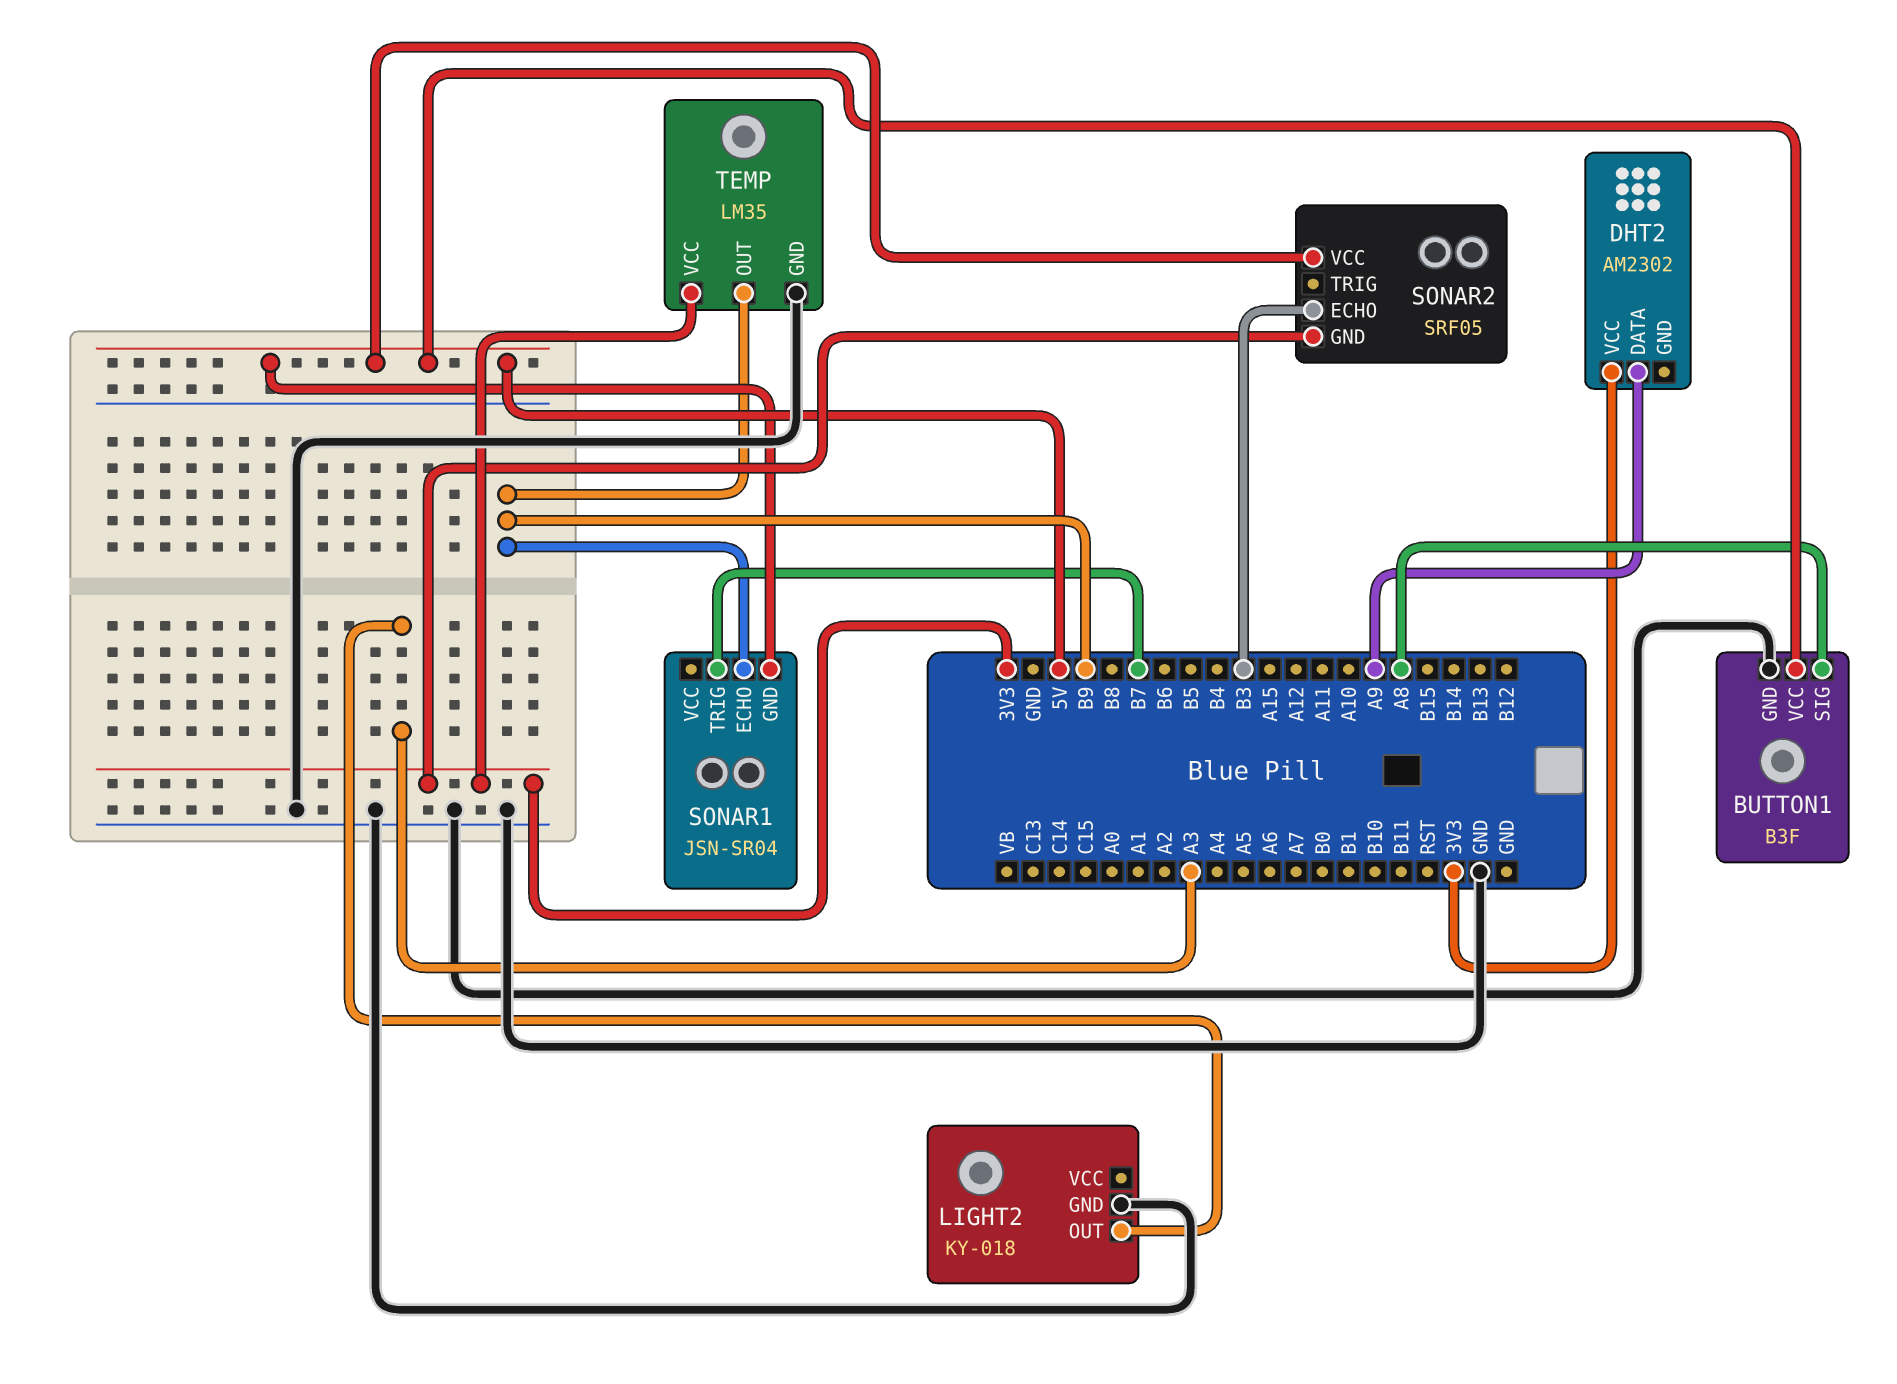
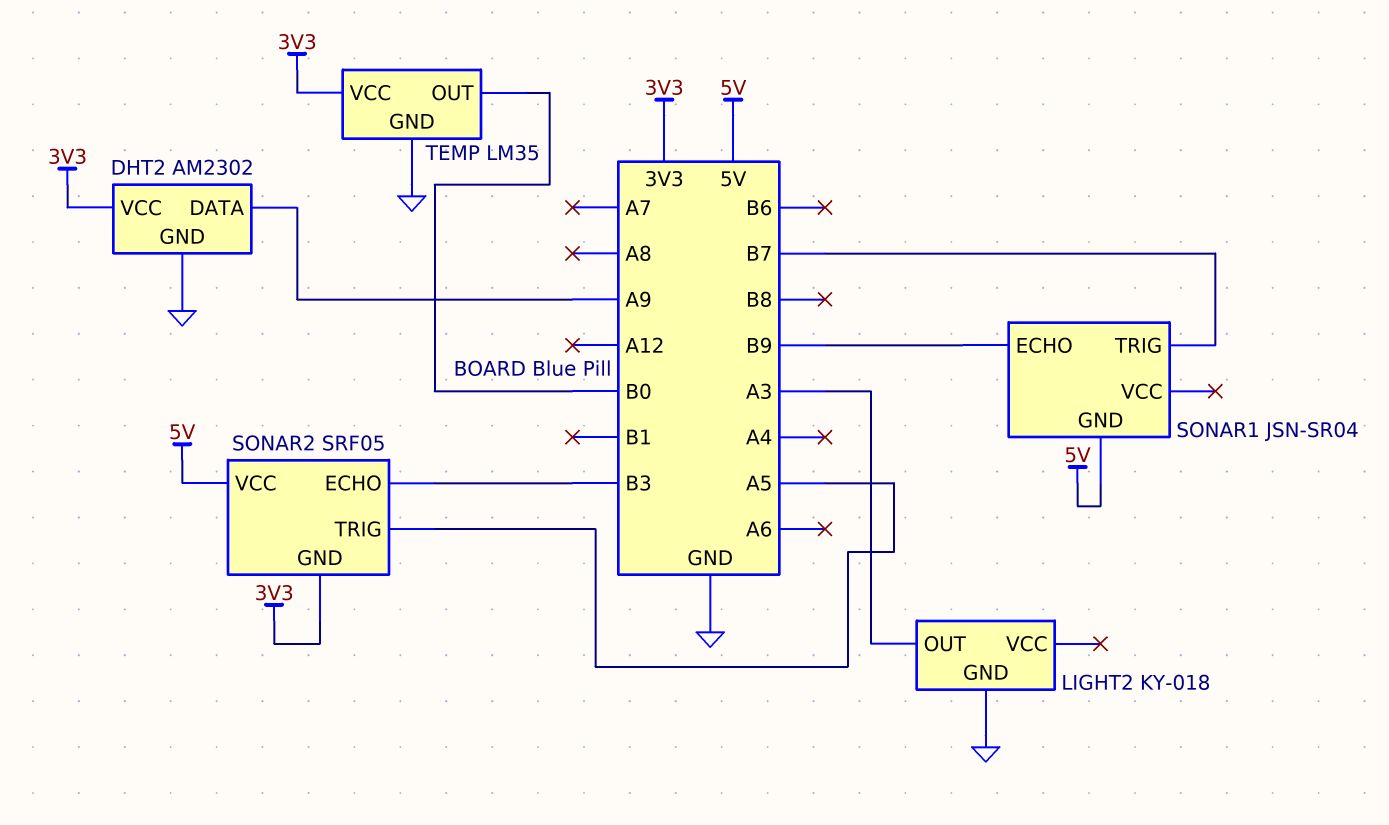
BUTTON1: B3F -> none
BUTTON1 pin GND: GND -> none
BUTTON1 pin SIG: A8 -> none
BUTTON1 pin VCC: 5V -> none
DHT2 pin GND: none -> GND
SONAR2 pin TRIG: none -> A5
TEMP pin OUT: B9 -> B0

